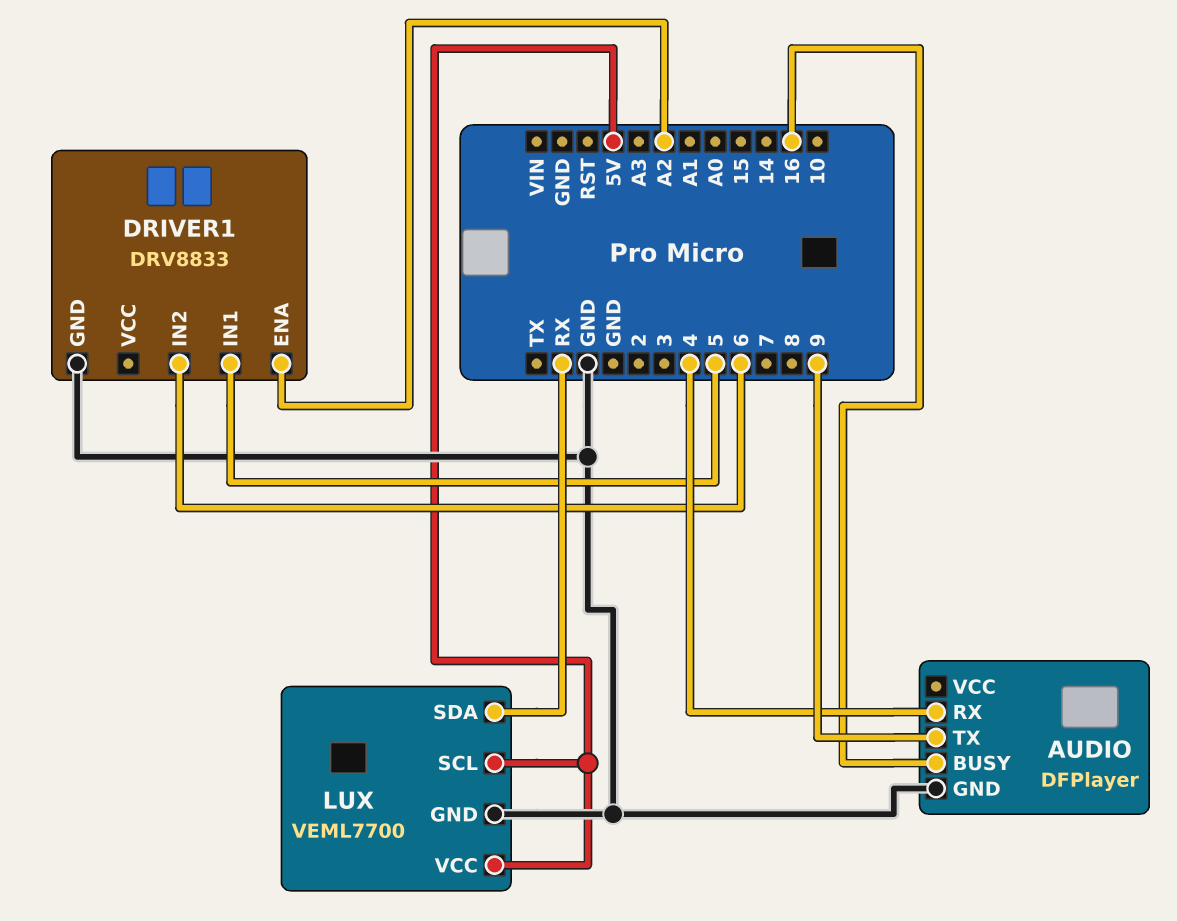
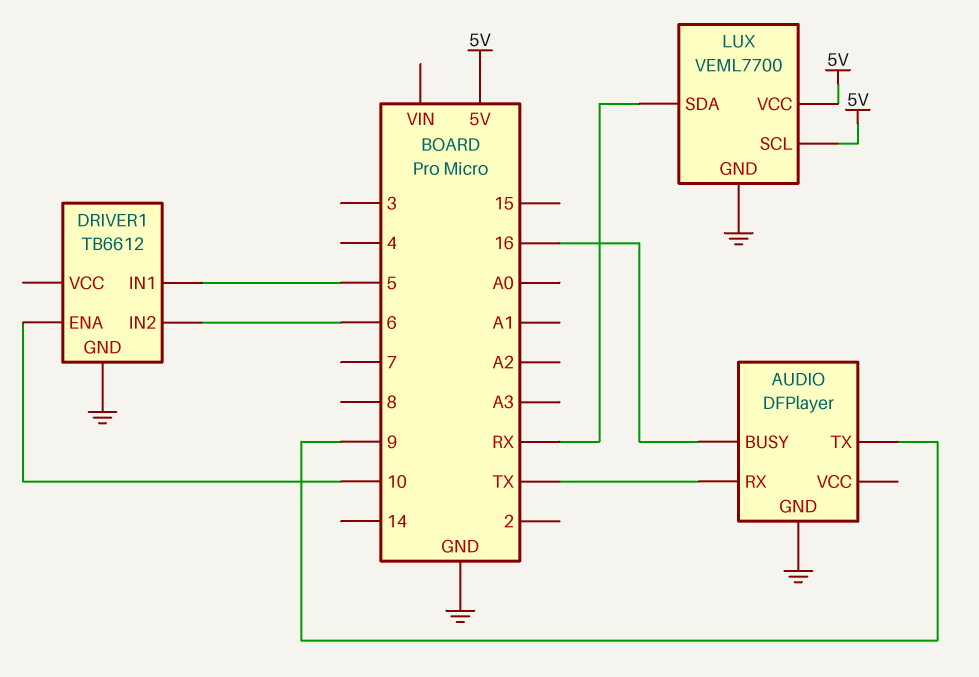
AUDIO pin RX: 4 -> TX
DRIVER1: DRV8833 -> TB6612
DRIVER1 pin ENA: A2 -> 10

